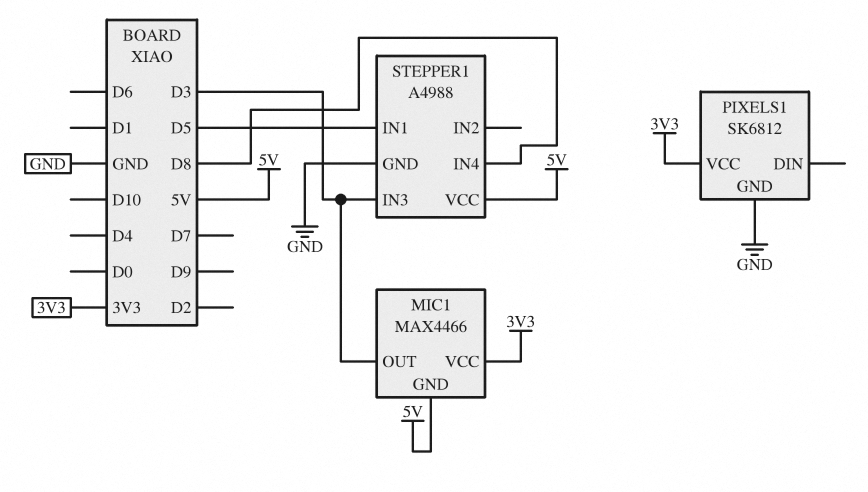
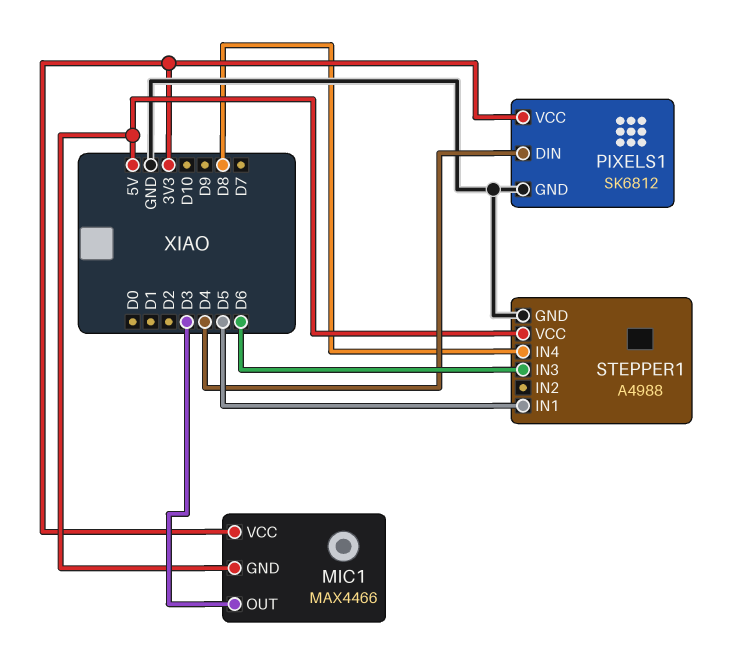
PIXELS1 pin DIN: none -> D4
STEPPER1 pin IN3: D3 -> D6

